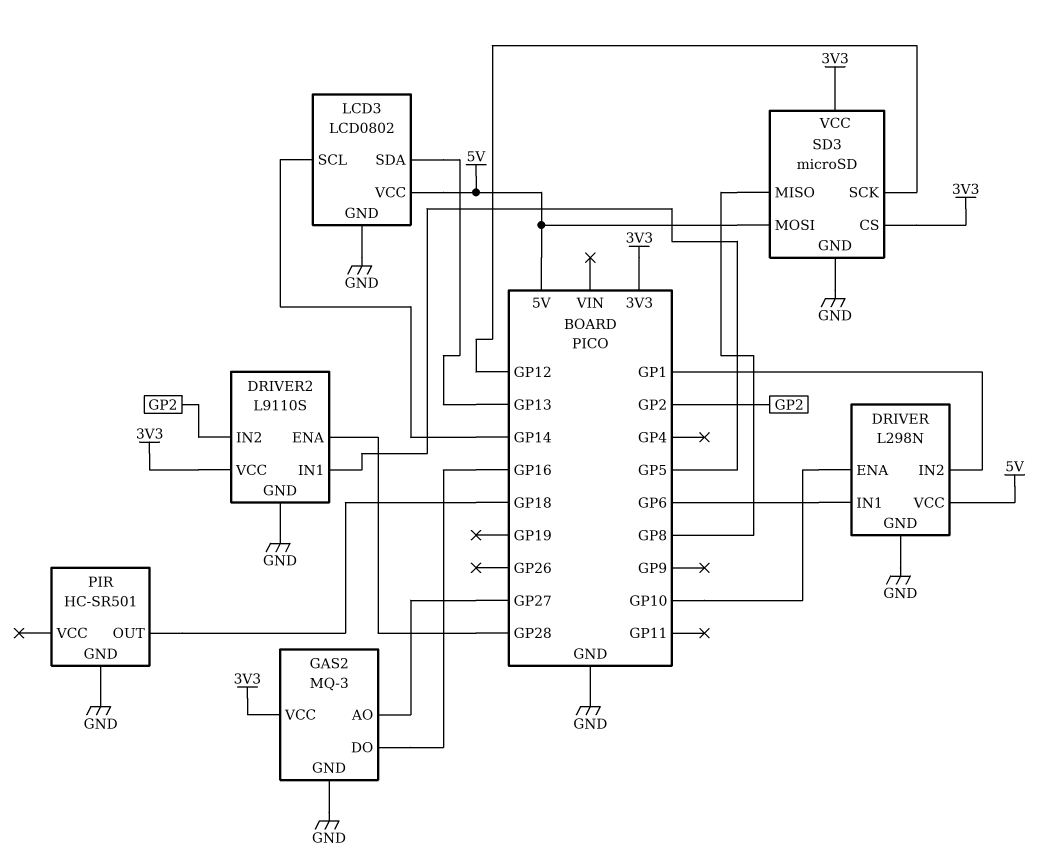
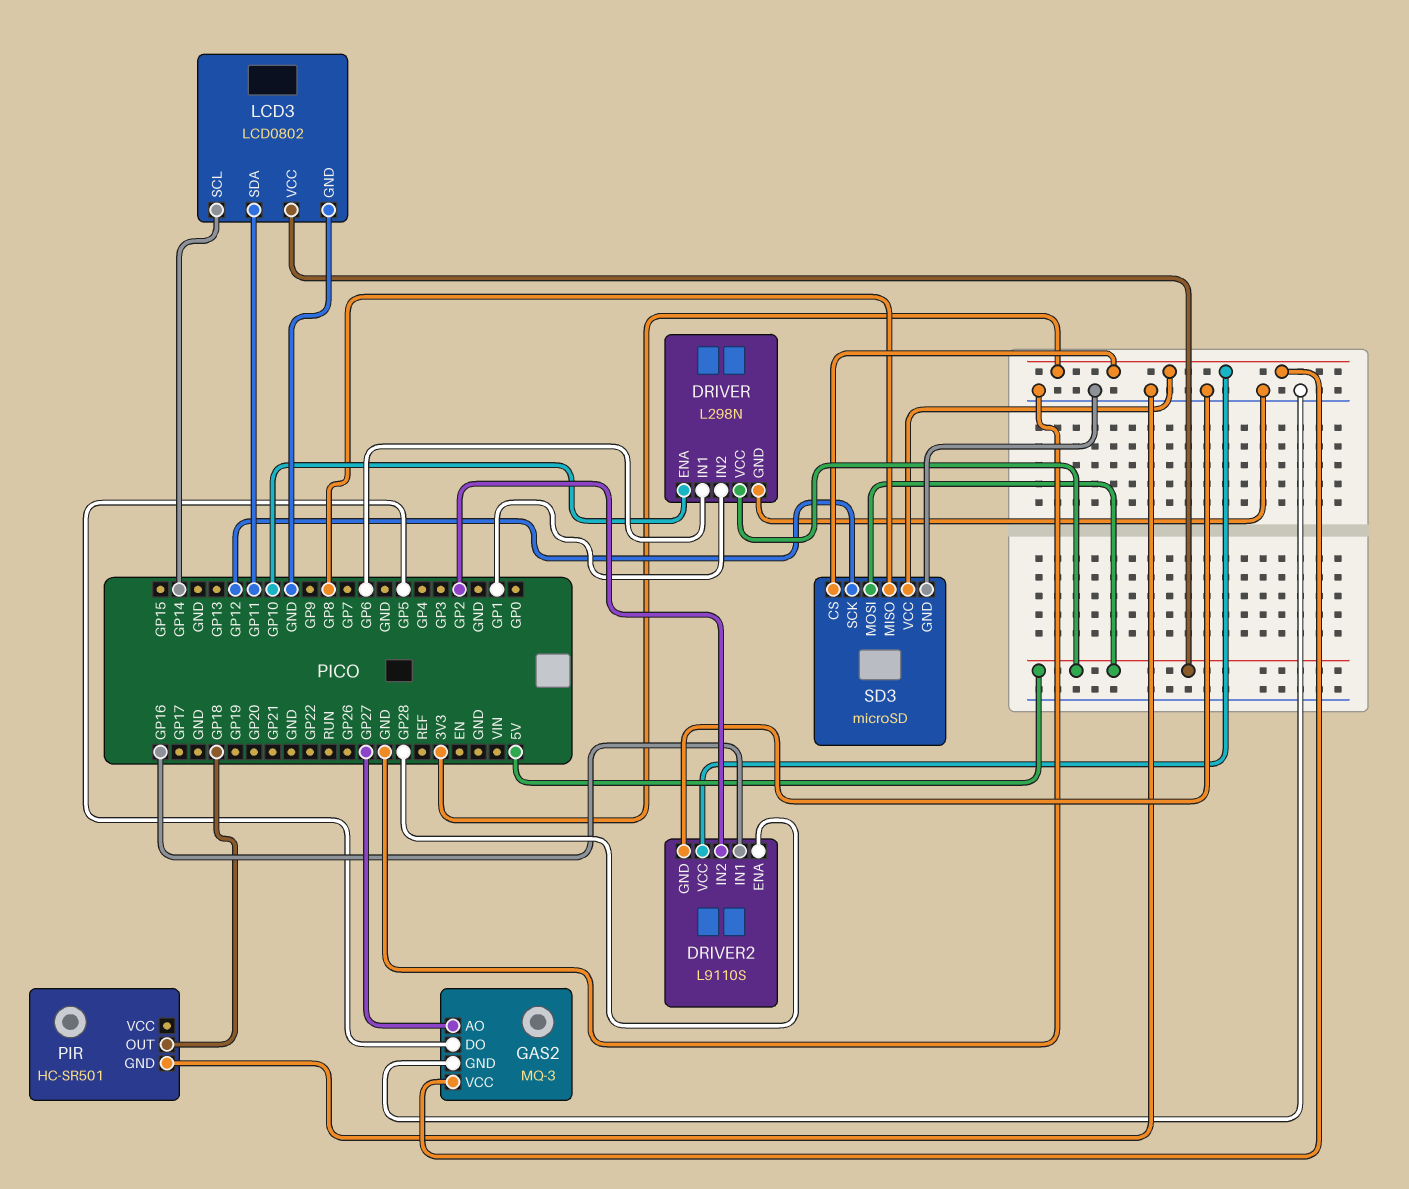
DRIVER2 pin IN1: GP5 -> GP16
GAS2 pin DO: GP16 -> GP5
LCD3 pin SDA: GP13 -> GP11

